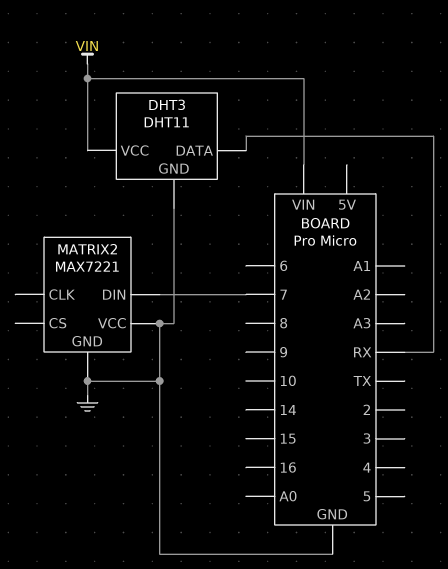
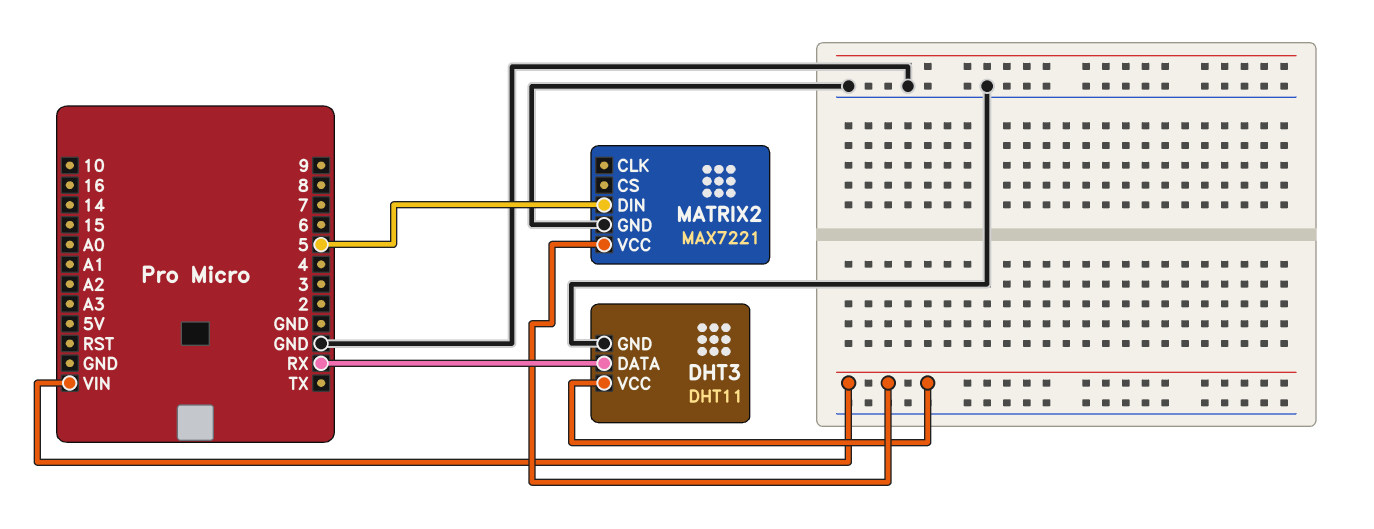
MATRIX2 pin DIN: 7 -> 5
MATRIX2 pin VCC: GND -> VIN

